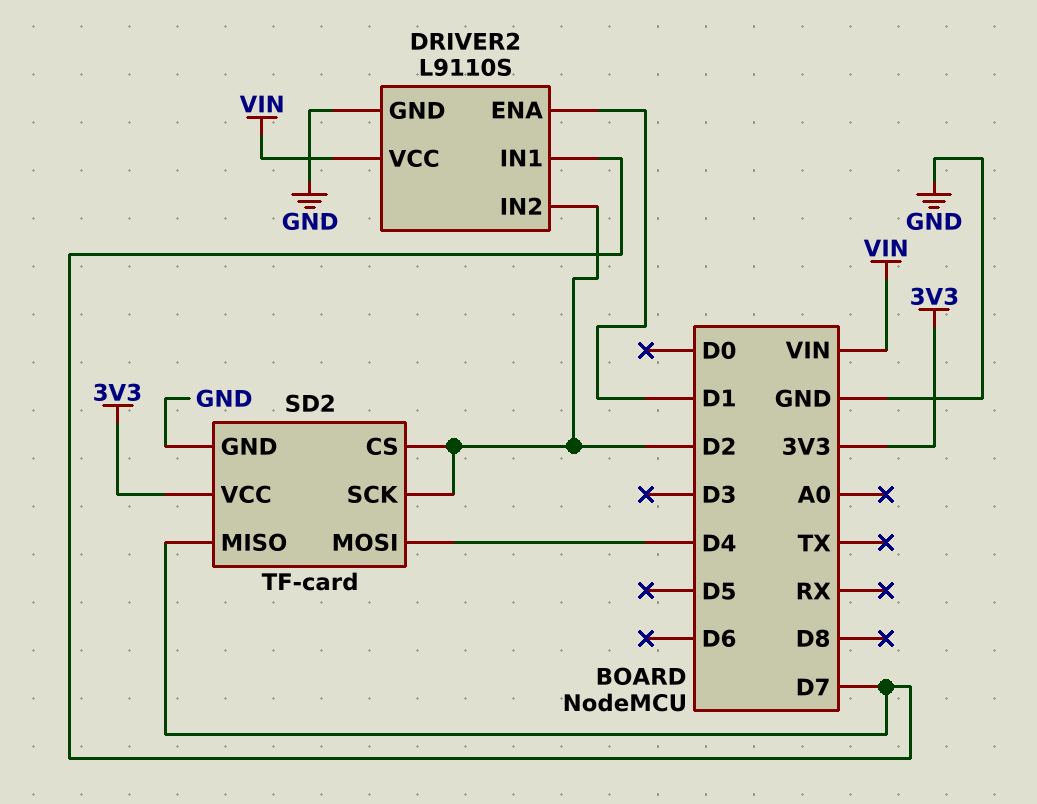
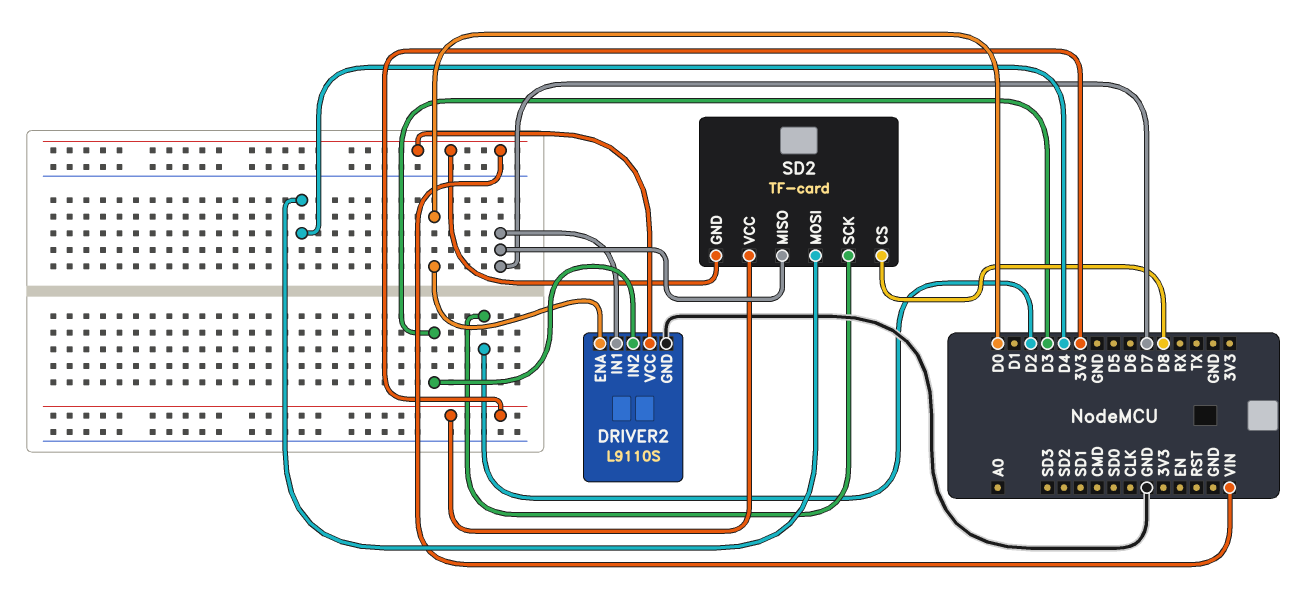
DRIVER2 pin ENA: D1 -> D0
DRIVER2 pin IN2: D2 -> D3
SD2 pin CS: D2 -> D8
SD2 pin GND: GND -> VIN

